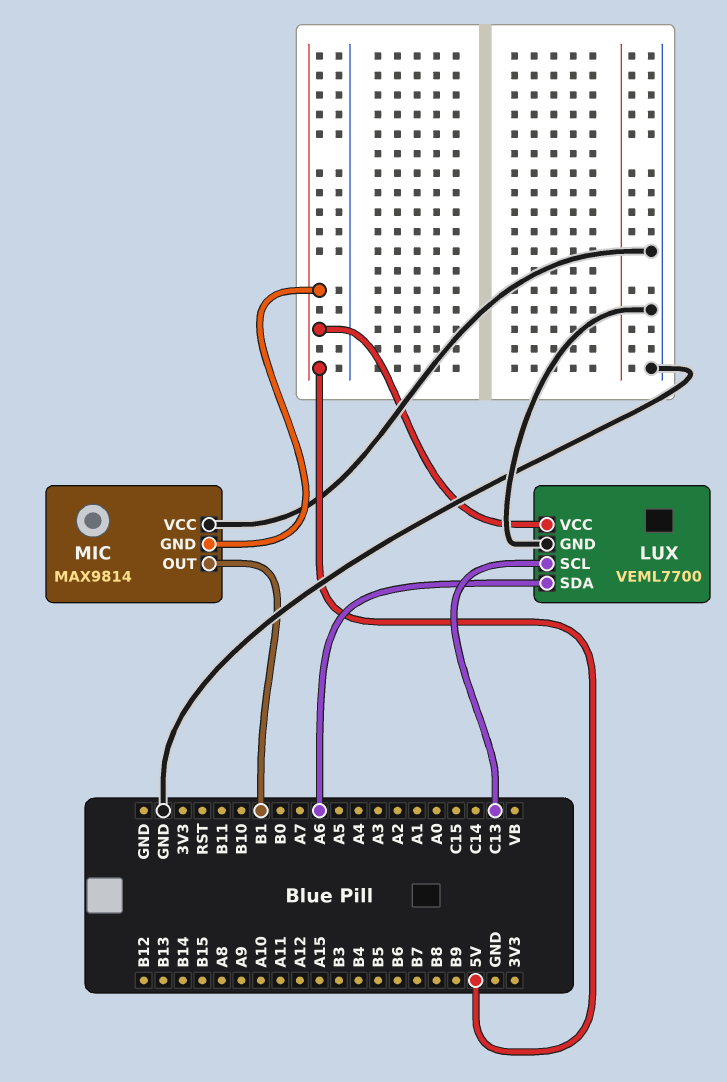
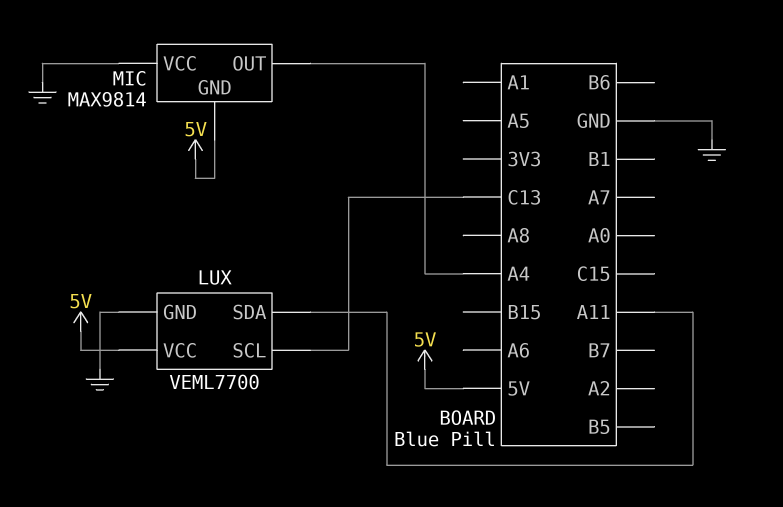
LUX pin SDA: A6 -> A11
MIC pin OUT: B1 -> A4

